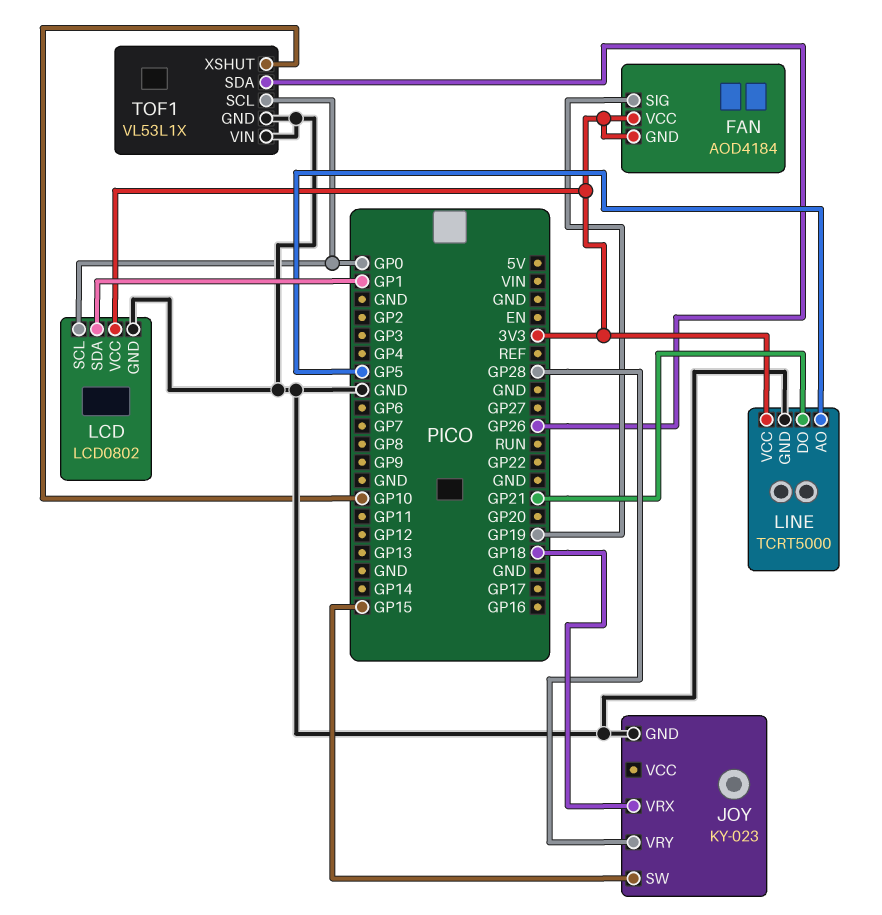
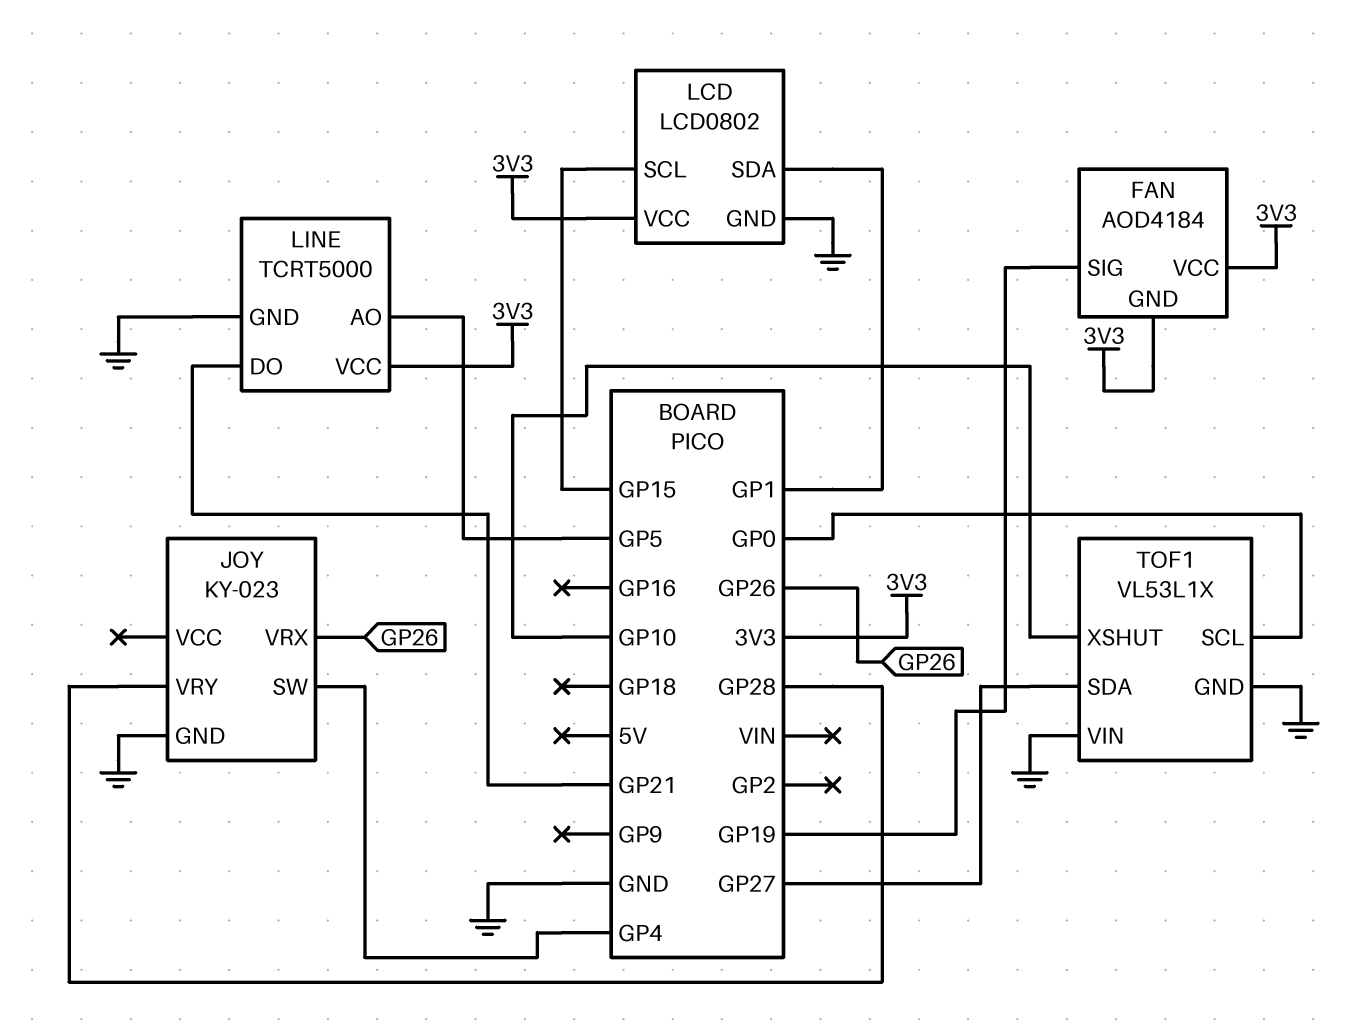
JOY pin SW: GP15 -> GP4
JOY pin VRX: GP18 -> GP26
LCD pin SCL: GP0 -> GP15
TOF1 pin SDA: GP26 -> GP27

